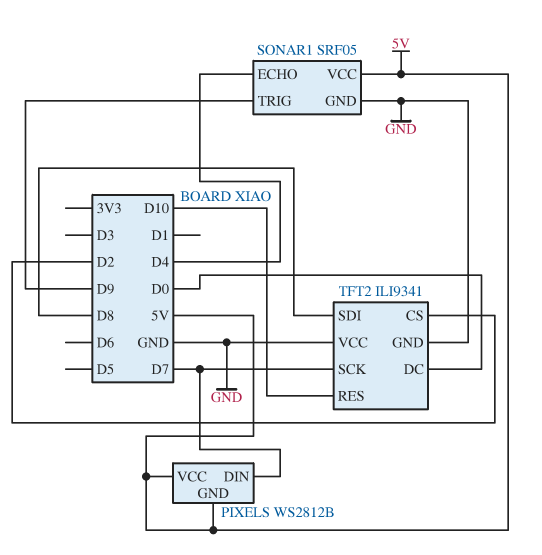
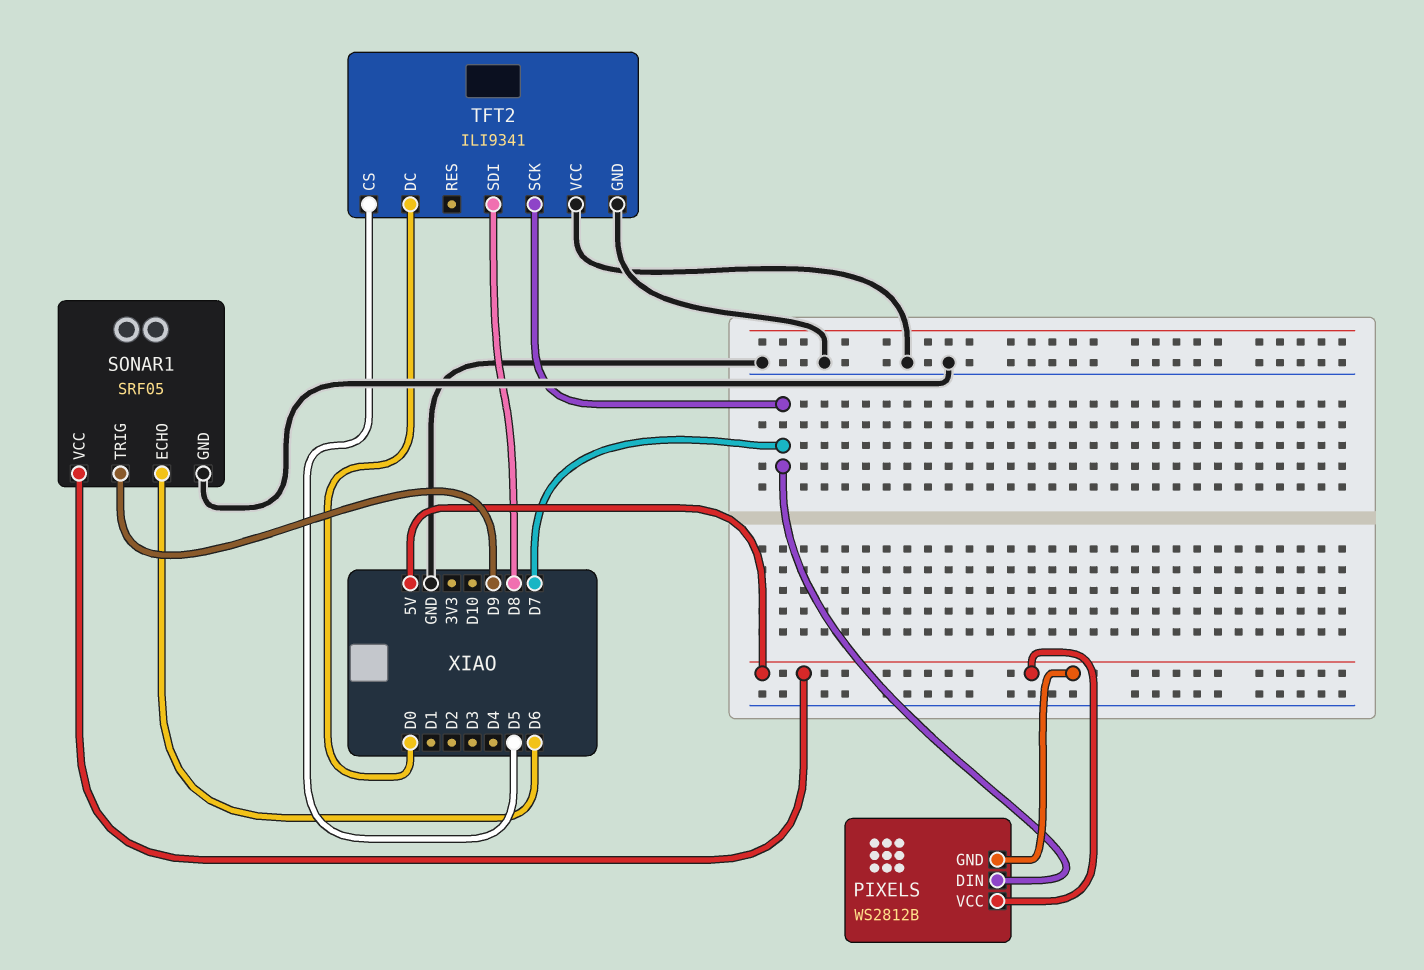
SONAR1 pin ECHO: D4 -> D6
TFT2 pin CS: D2 -> D5
TFT2 pin RES: D10 -> none

